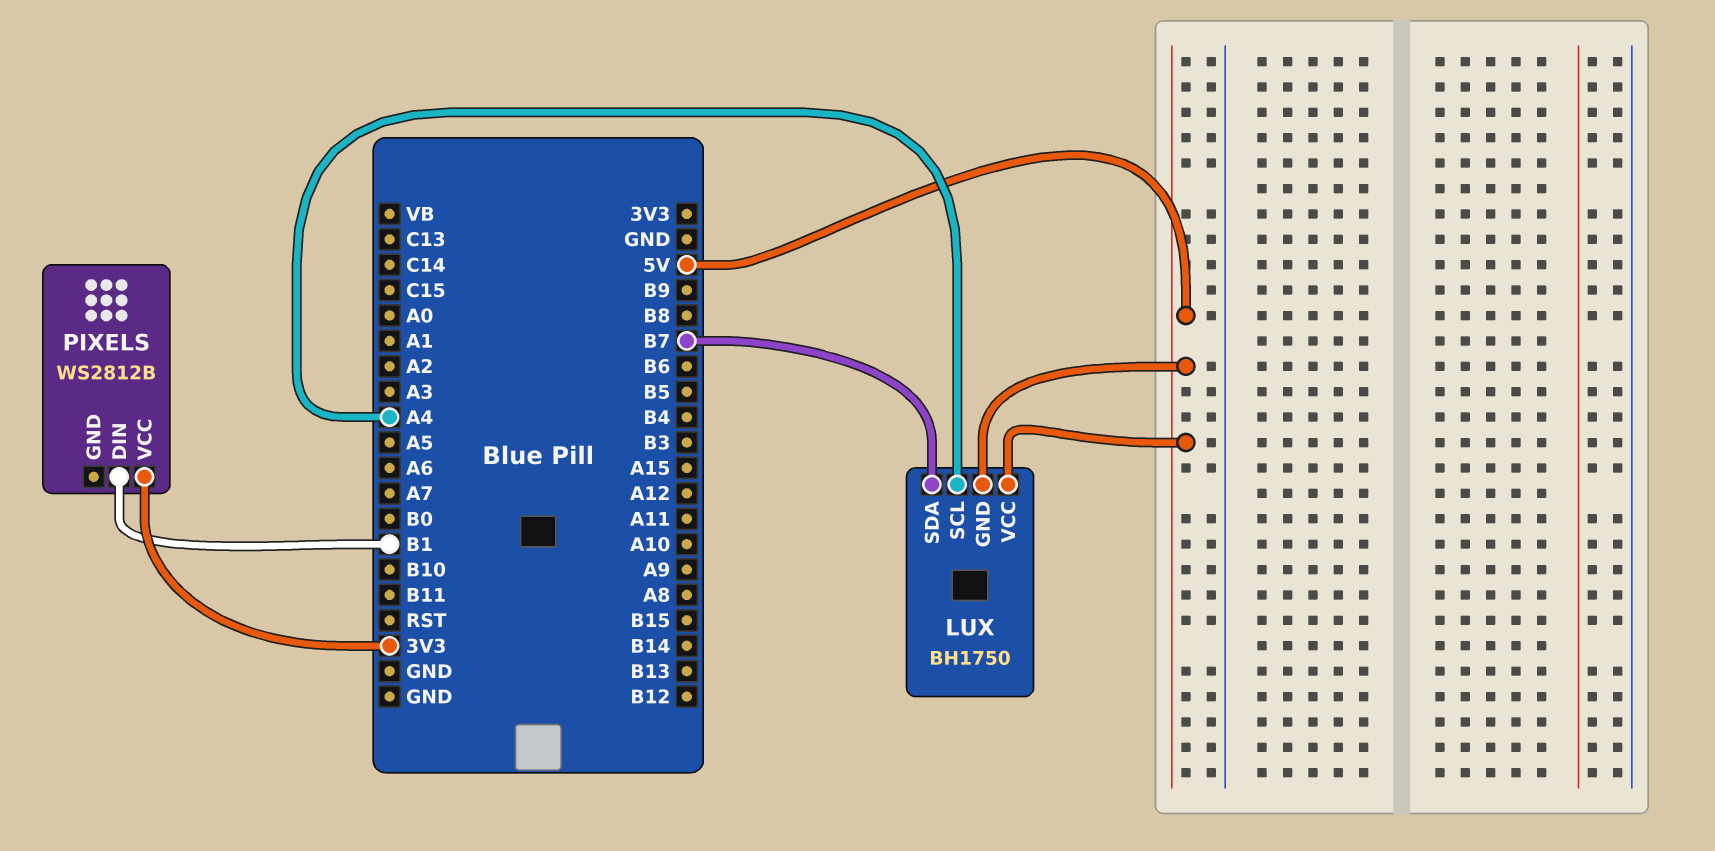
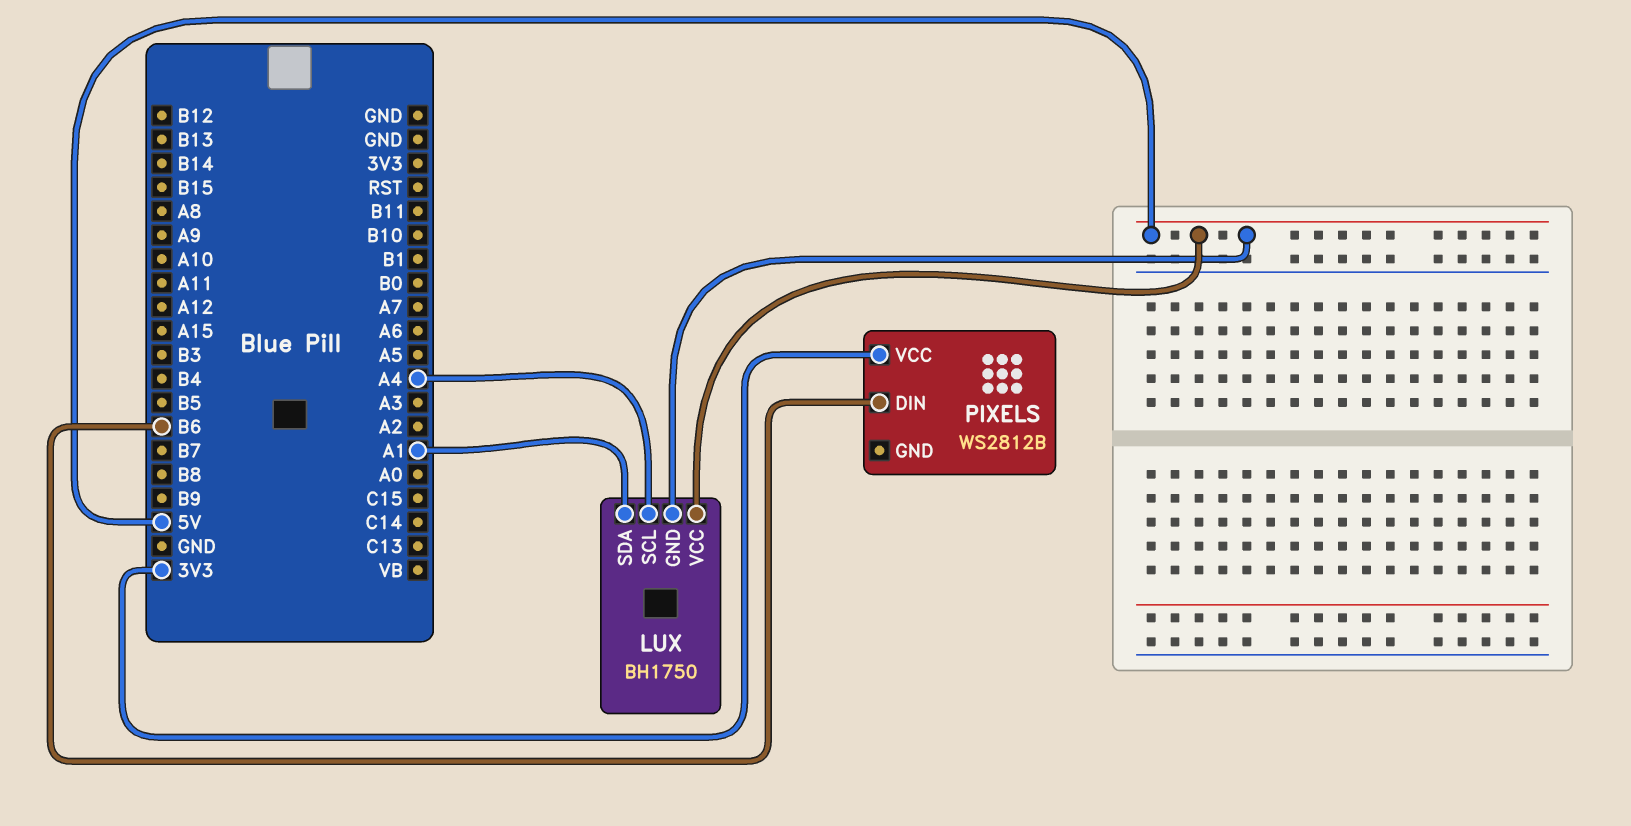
LUX pin SDA: B7 -> A1
PIXELS pin DIN: B1 -> B6

